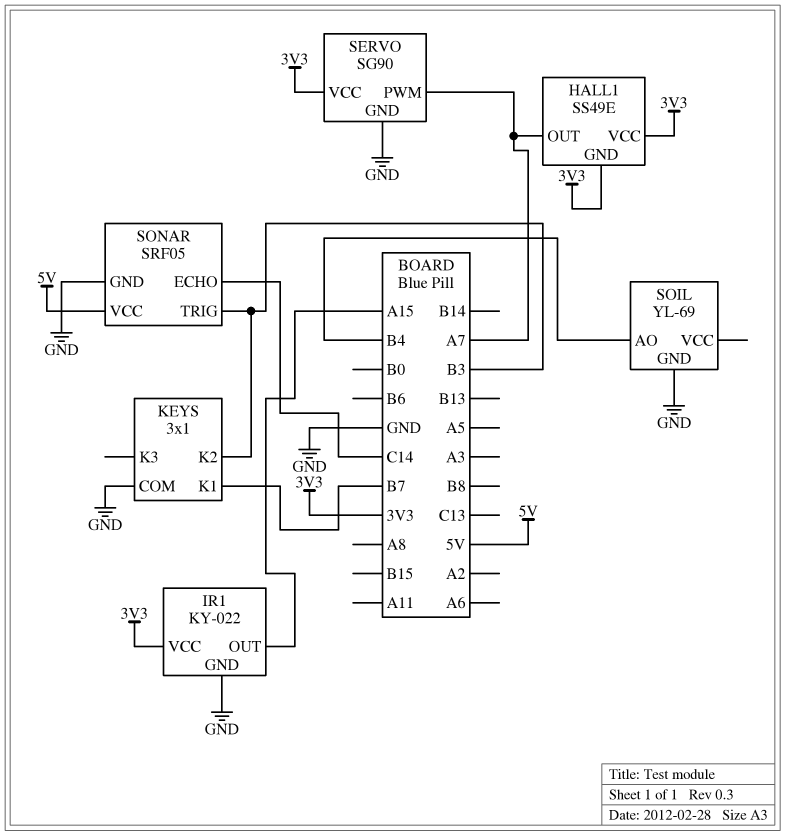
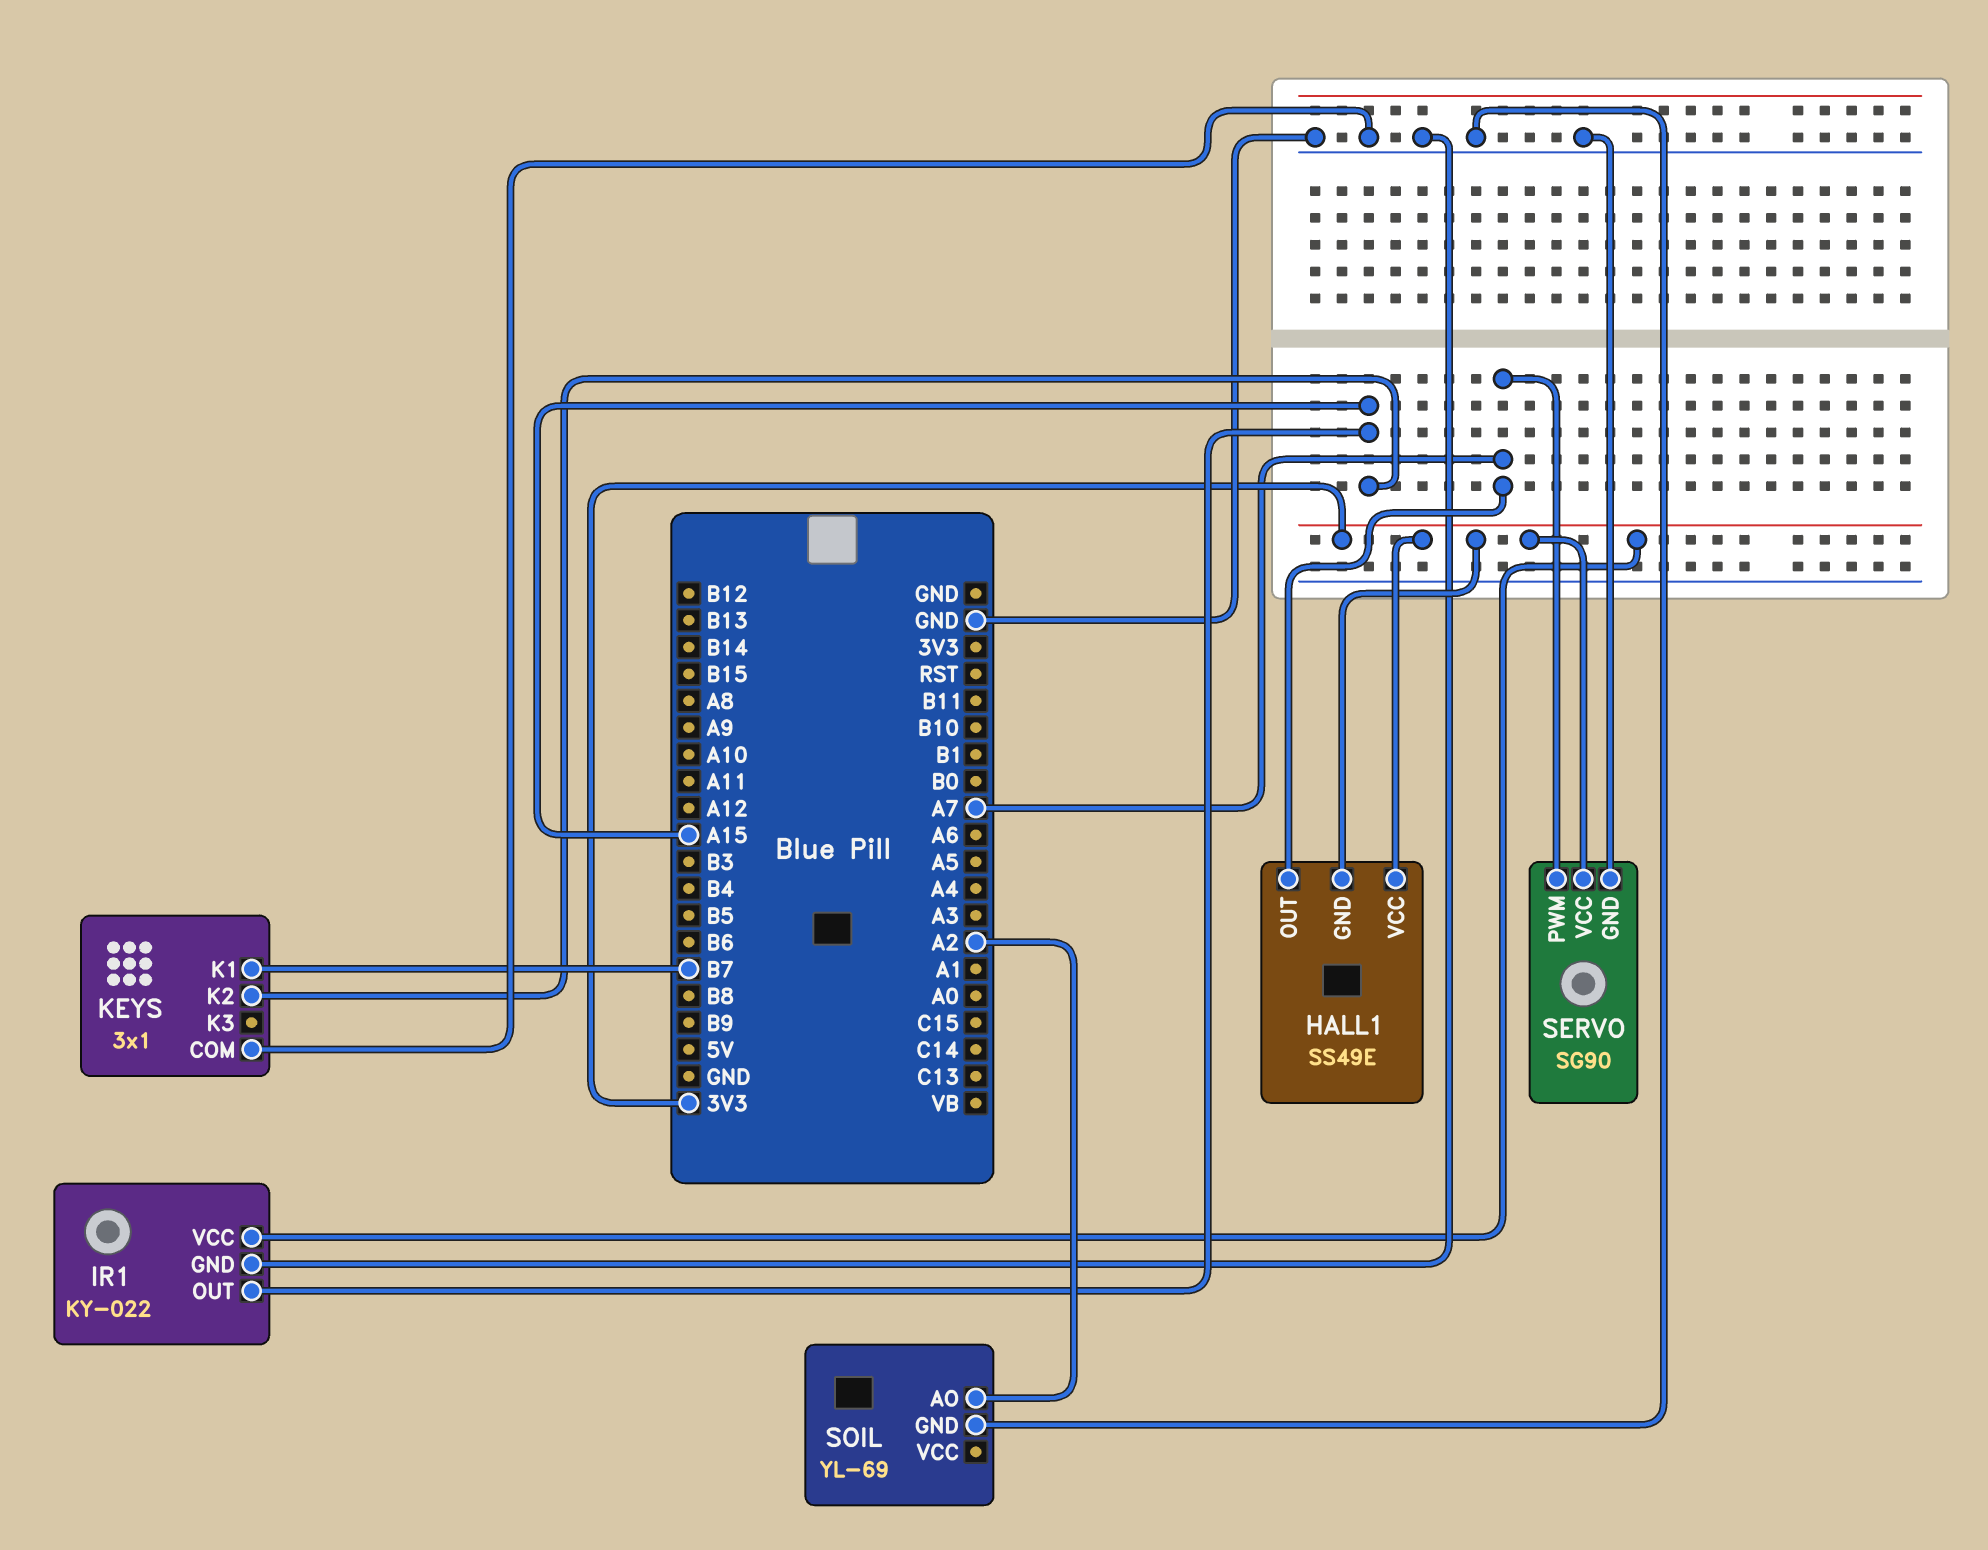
KEYS pin K2: B3 -> A15
SOIL pin AO: B4 -> A2
SONAR: SRF05 -> none
SONAR pin ECHO: C14 -> none
SONAR pin GND: GND -> none
SONAR pin TRIG: B3 -> none
SONAR pin VCC: 5V -> none

